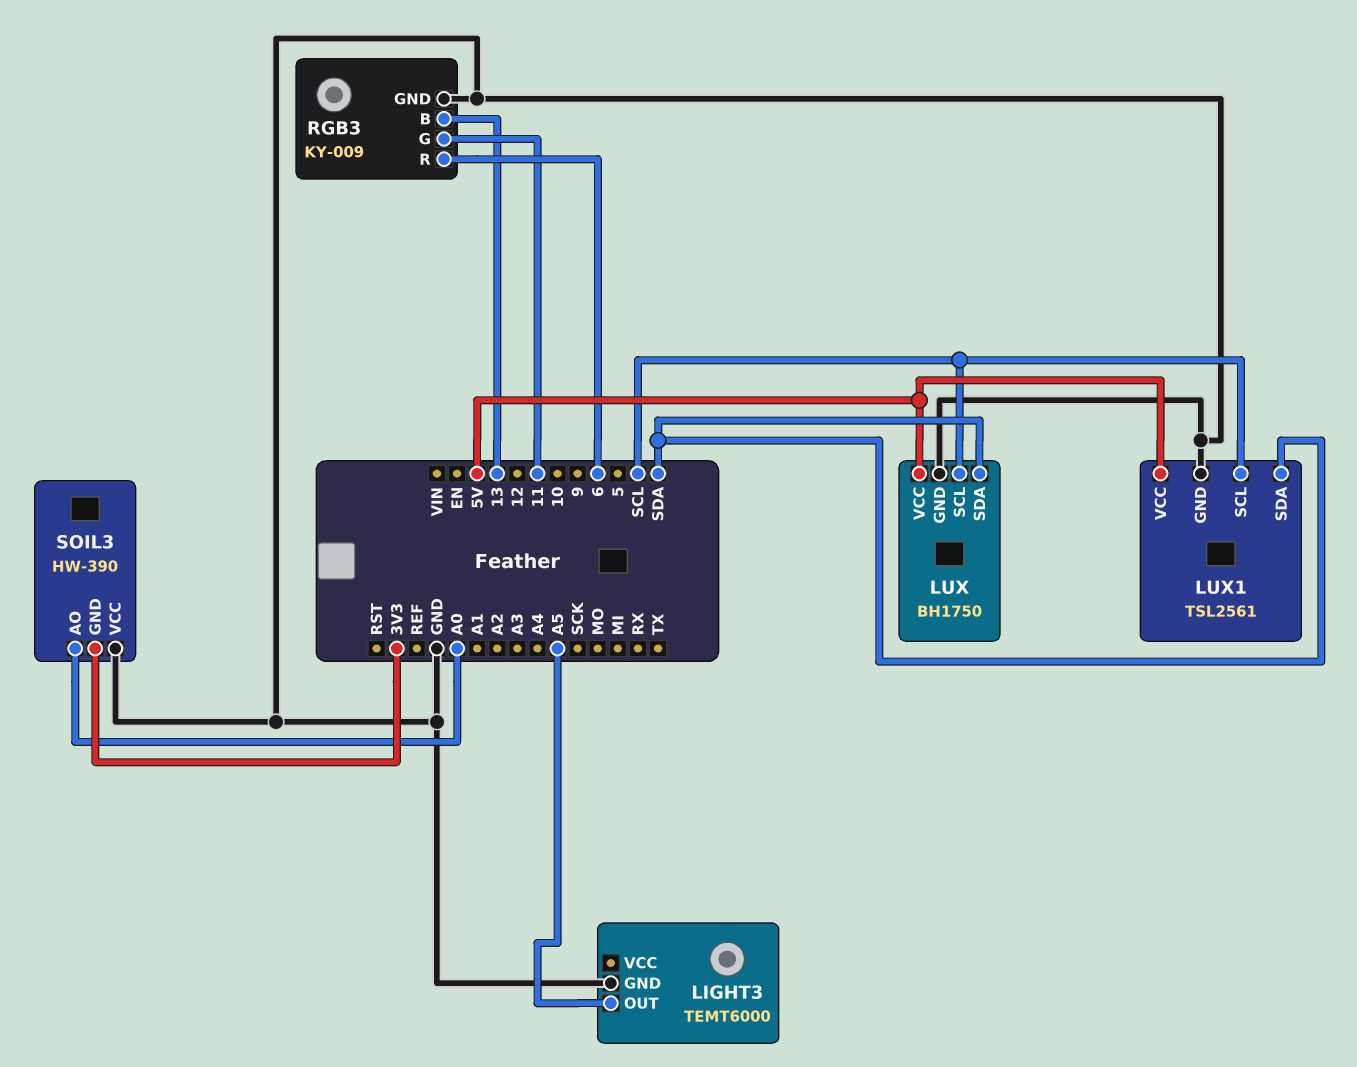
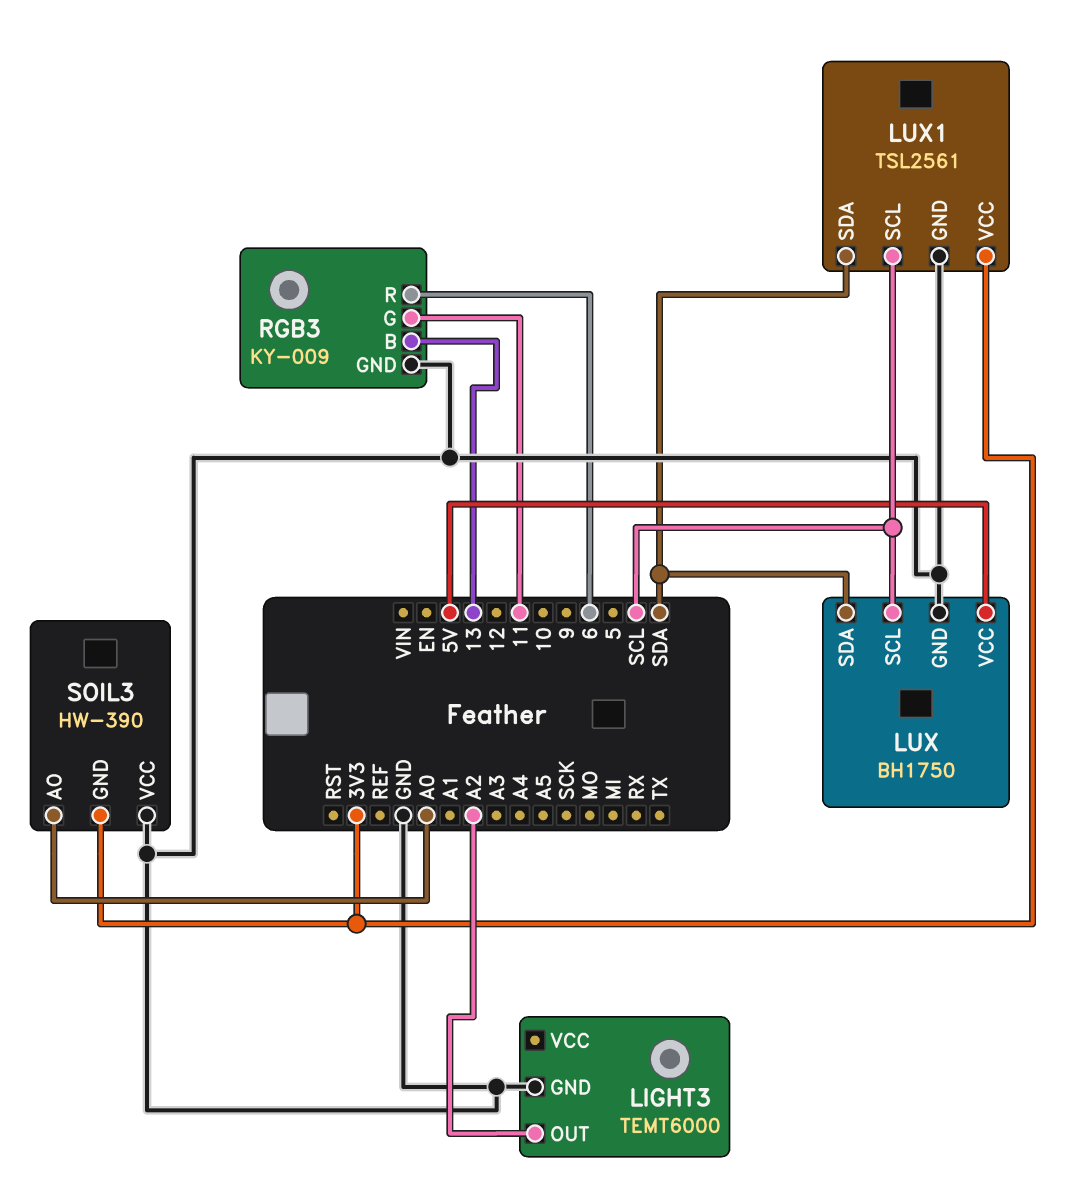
LIGHT3 pin OUT: A5 -> A2
LUX1 pin VCC: 5V -> 3V3

